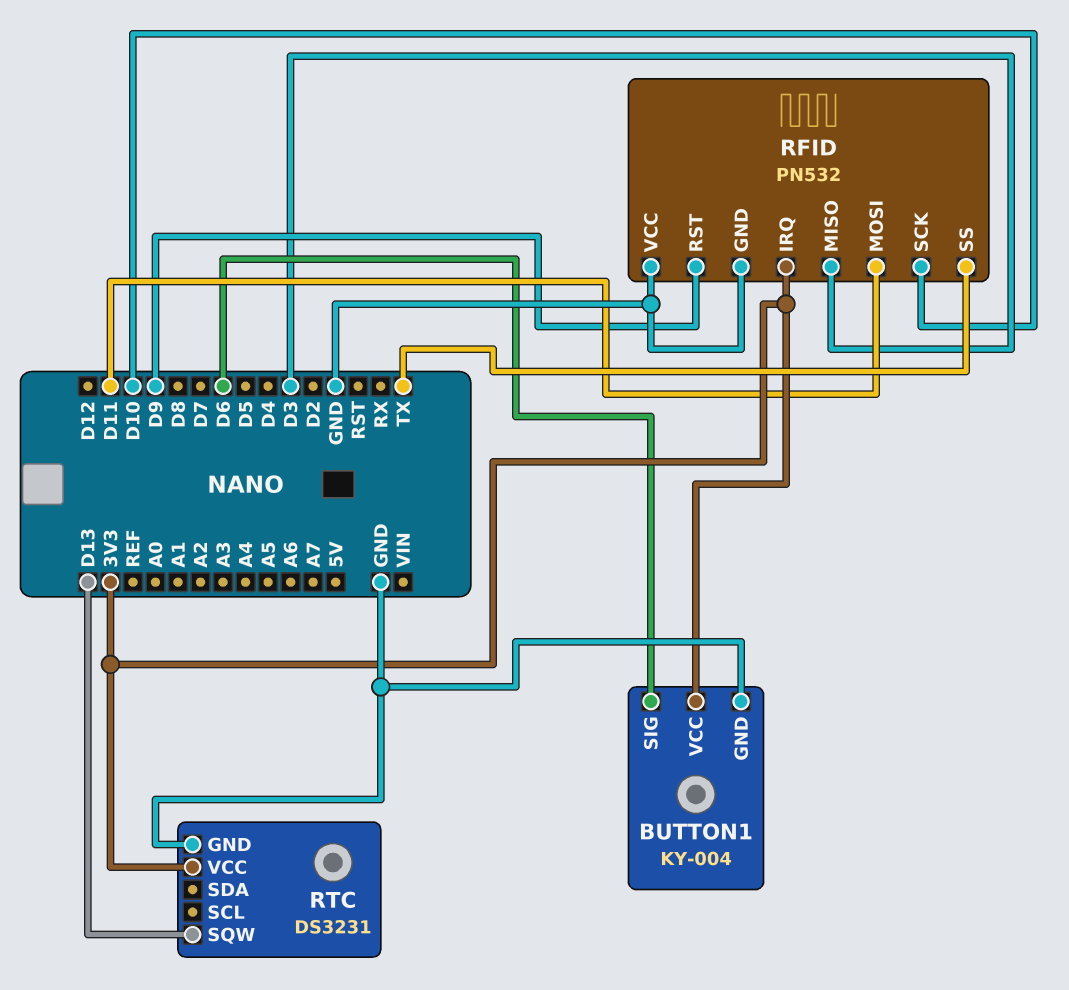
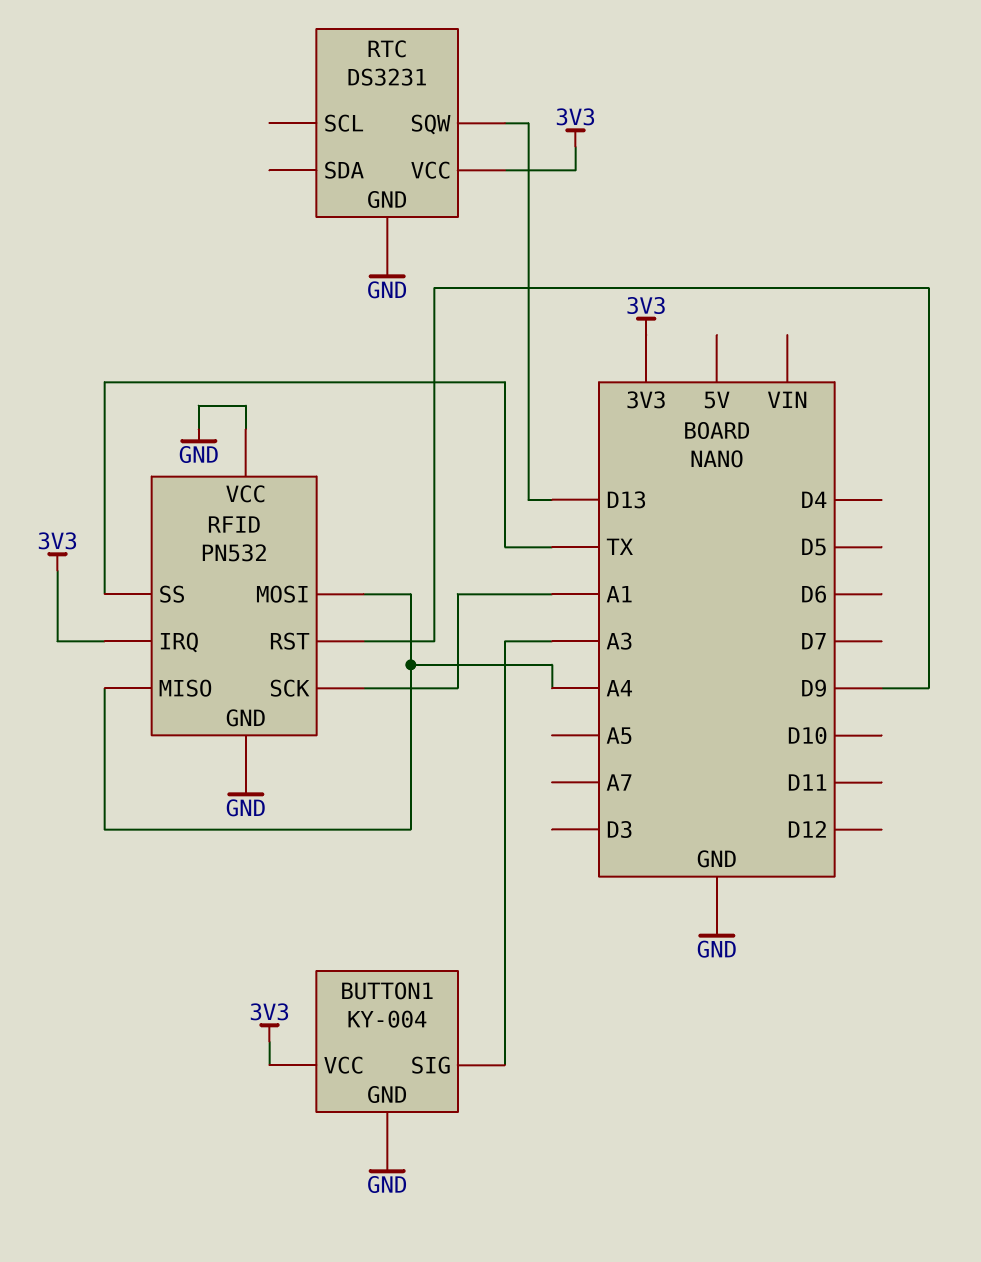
BUTTON1 pin SIG: D6 -> A3
RFID pin MISO: D3 -> A4
RFID pin MOSI: D11 -> A4
RFID pin SCK: D10 -> A1

